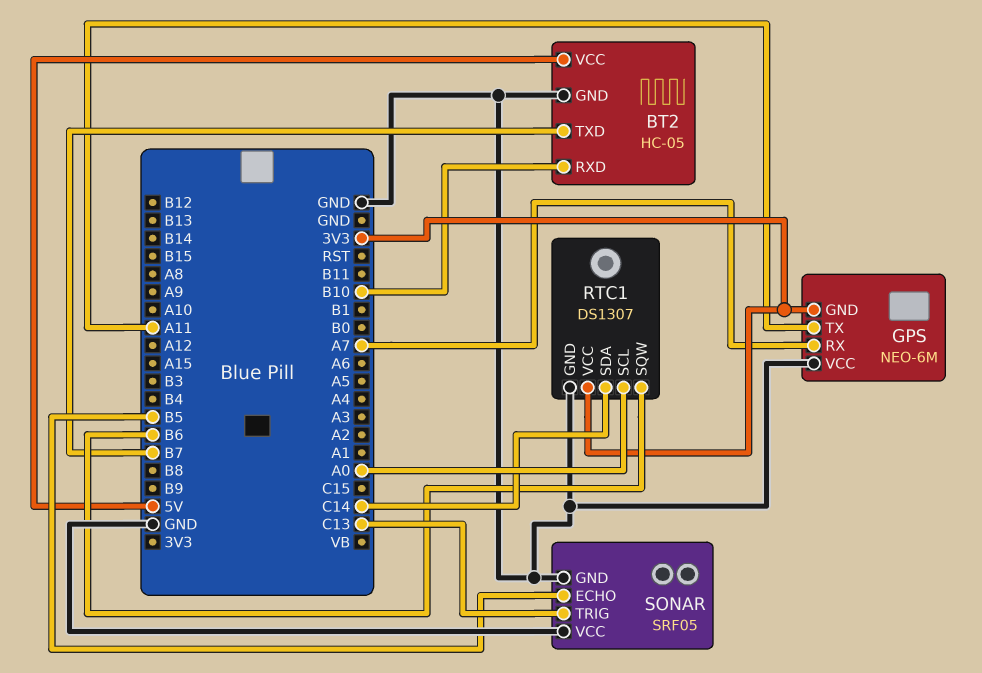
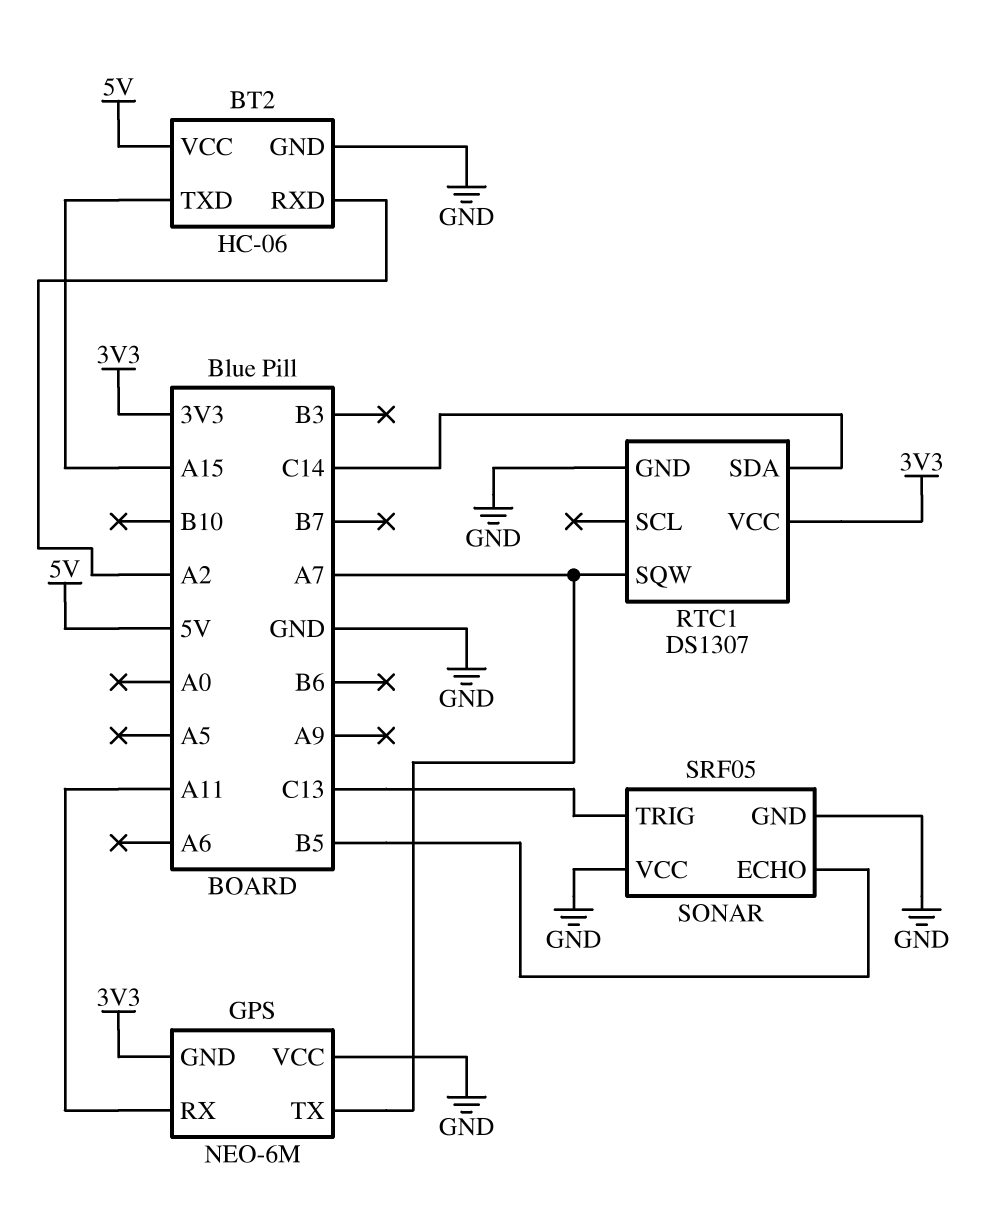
BT2: HC-05 -> HC-06
BT2 pin RXD: B10 -> A2
BT2 pin TXD: B7 -> A15
GPS pin RX: A7 -> A11
GPS pin TX: A11 -> A7
RTC1 pin SCL: A0 -> none
RTC1 pin SQW: B6 -> A7

